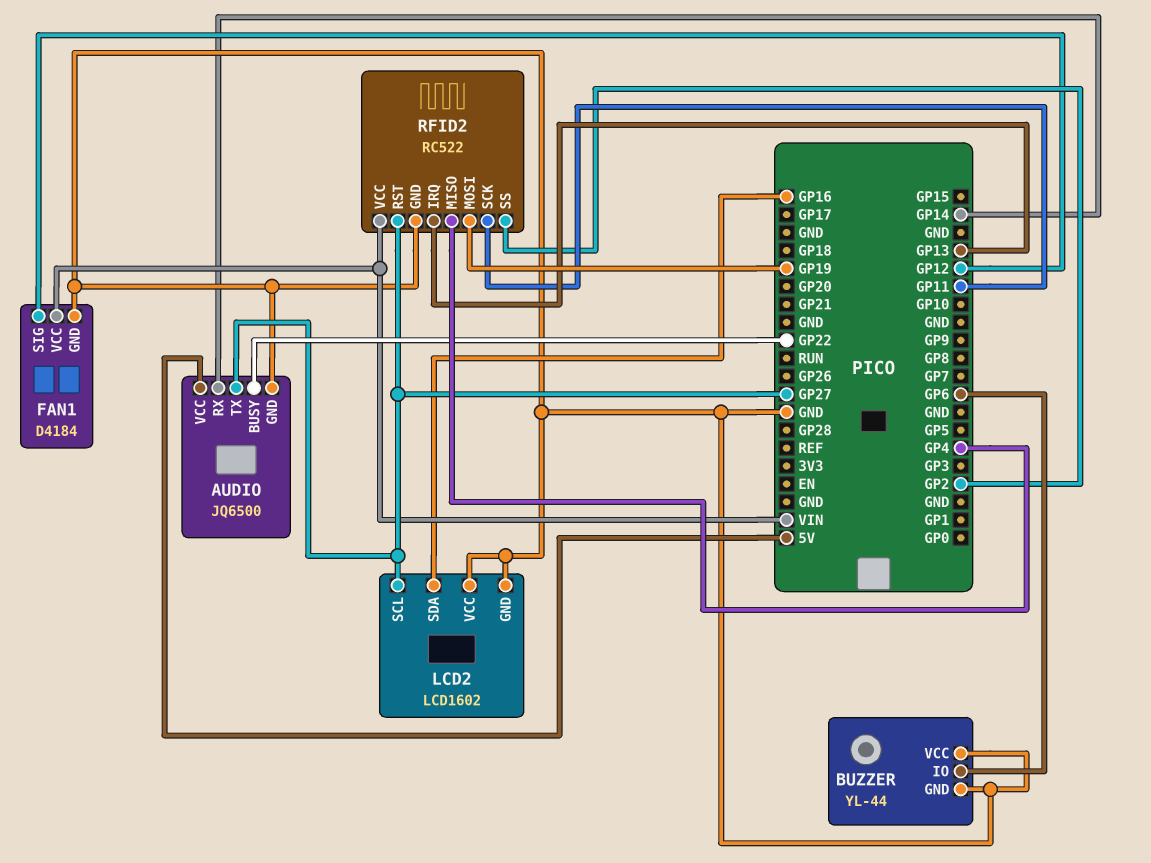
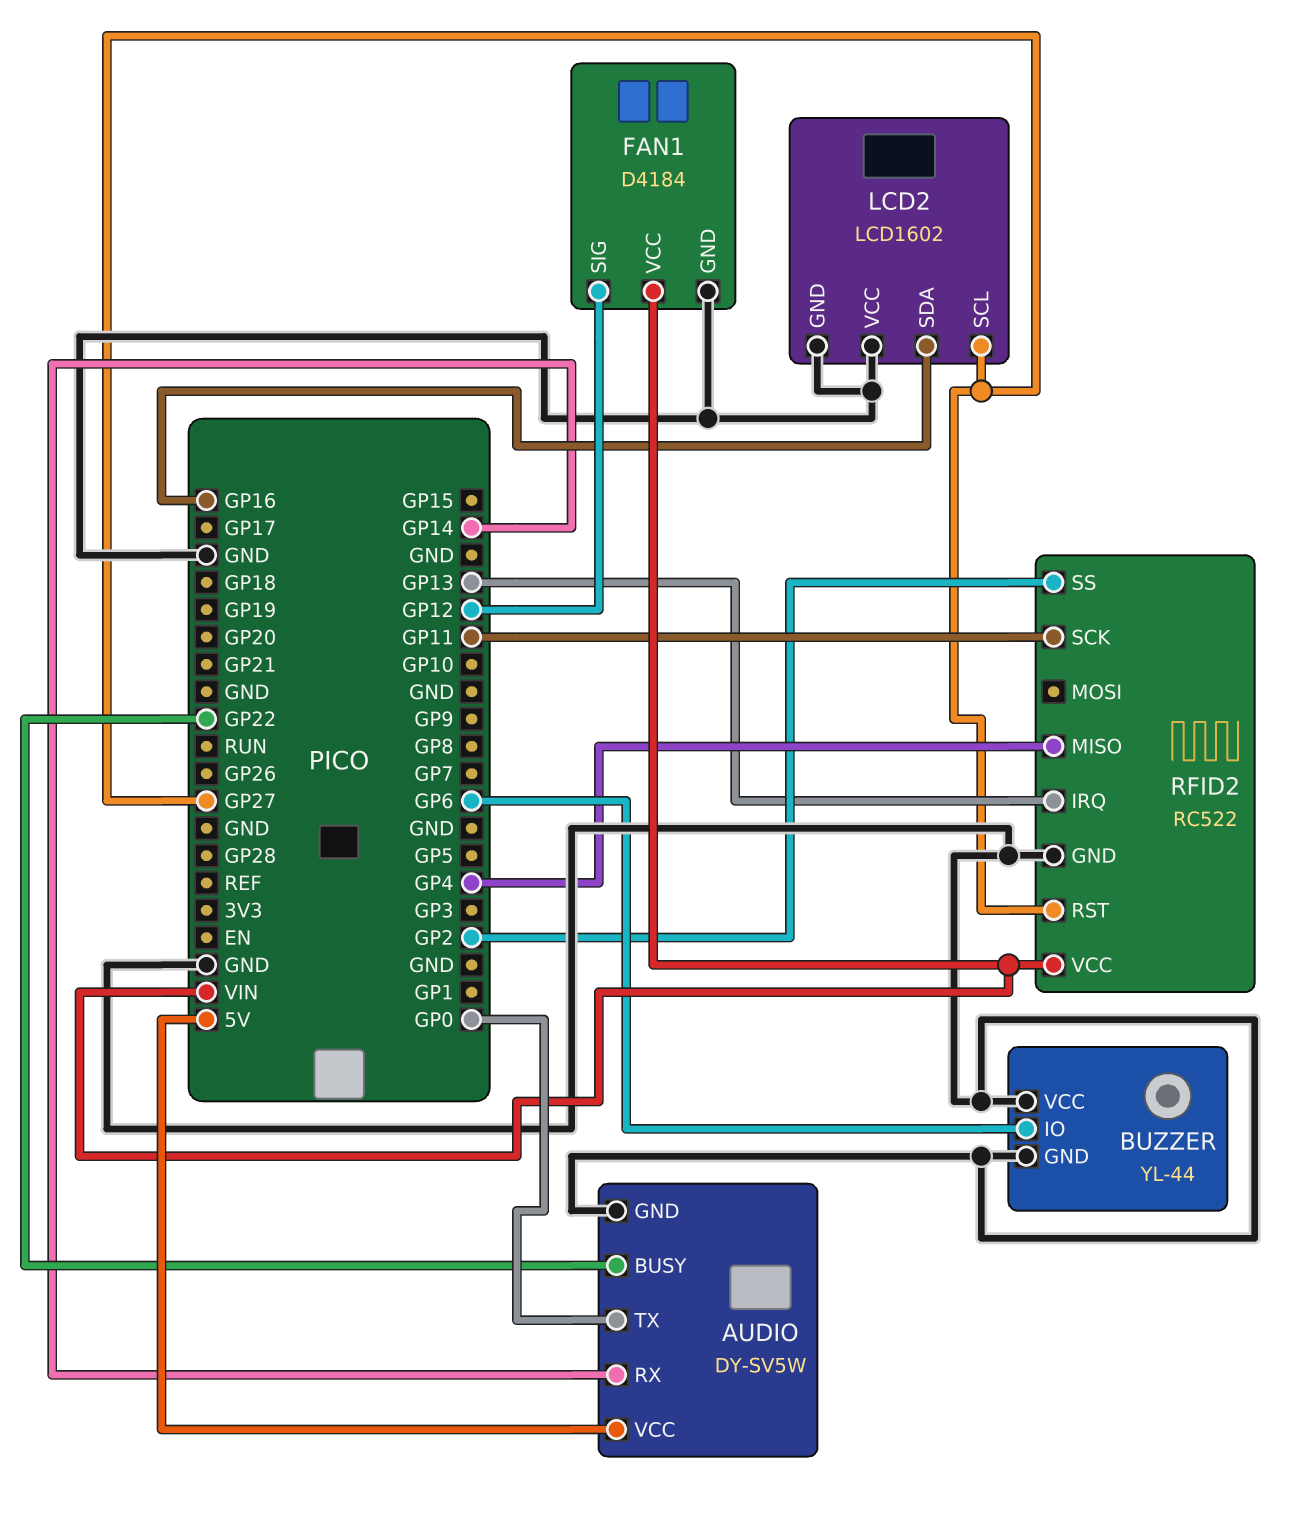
AUDIO: JQ6500 -> DY-SV5W
AUDIO pin TX: GP27 -> GP0
RFID2 pin MOSI: GP19 -> none

